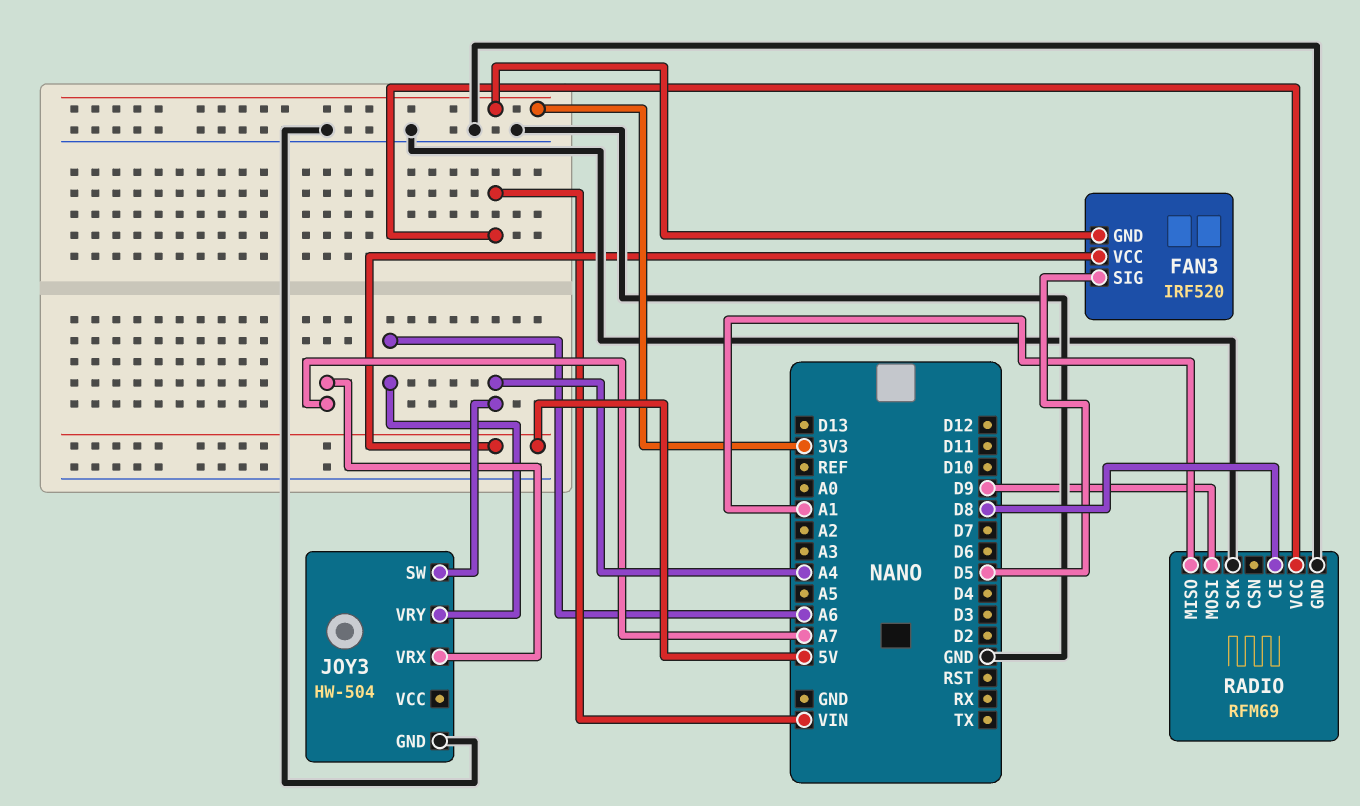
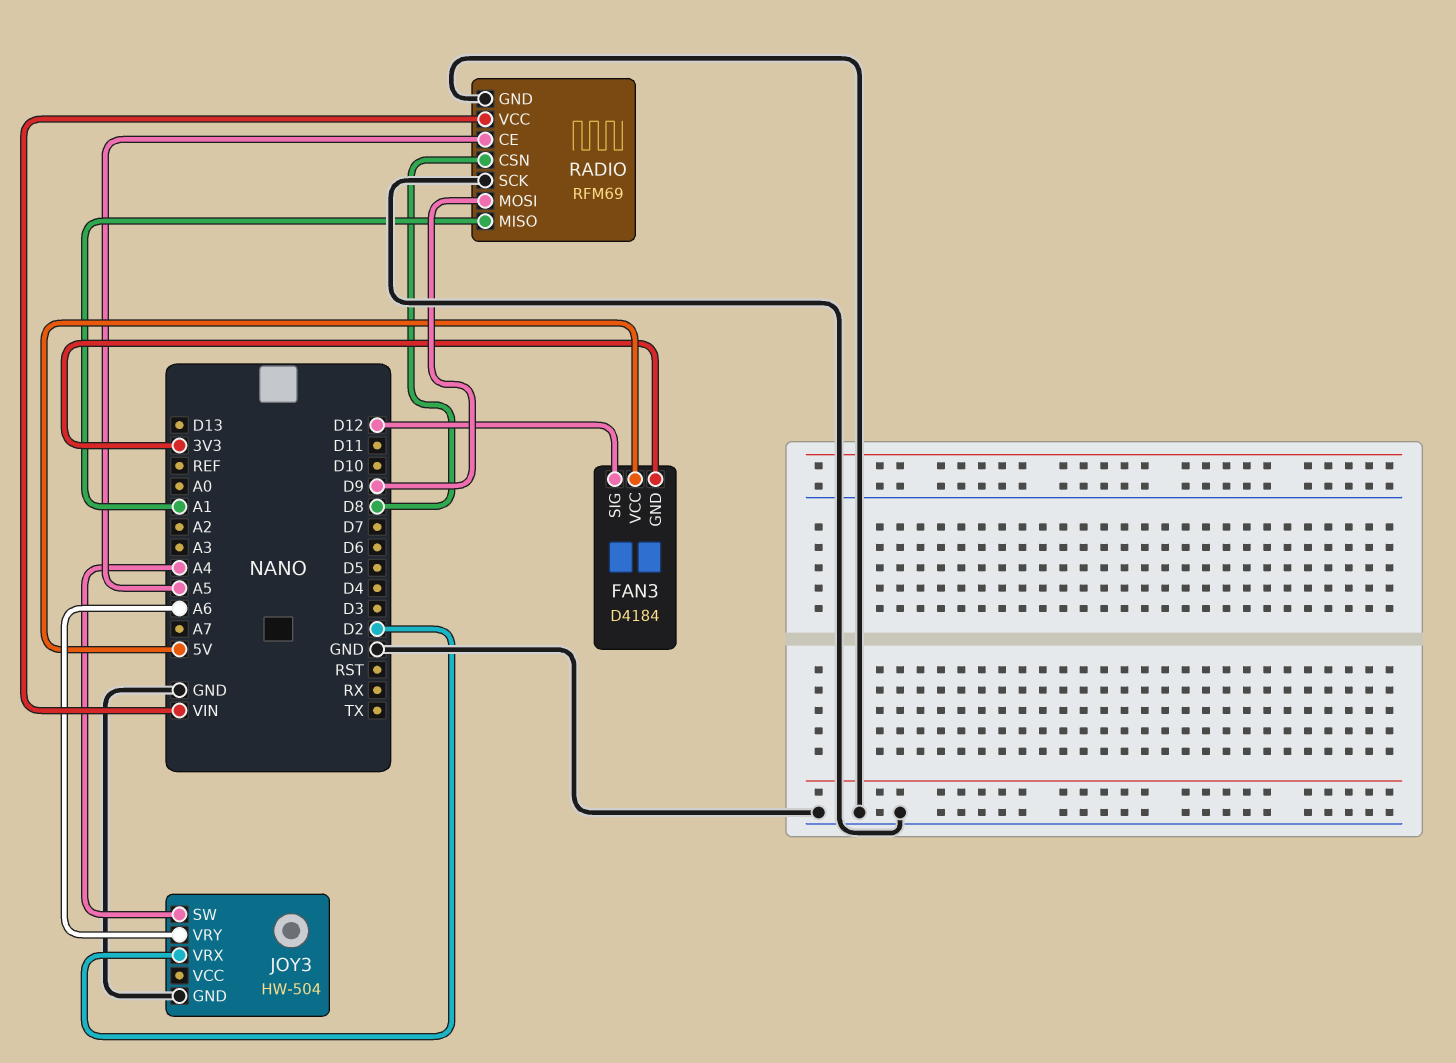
FAN3: IRF520 -> D4184
FAN3 pin SIG: D5 -> D12
JOY3 pin VRX: A7 -> D2
RADIO pin CE: D8 -> A5
RADIO pin CSN: none -> D8

